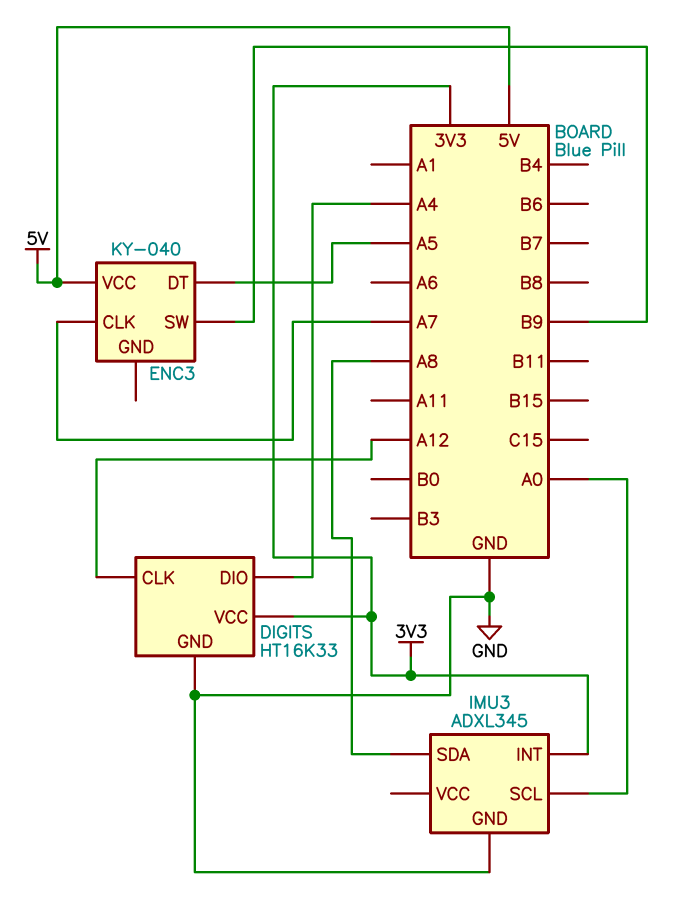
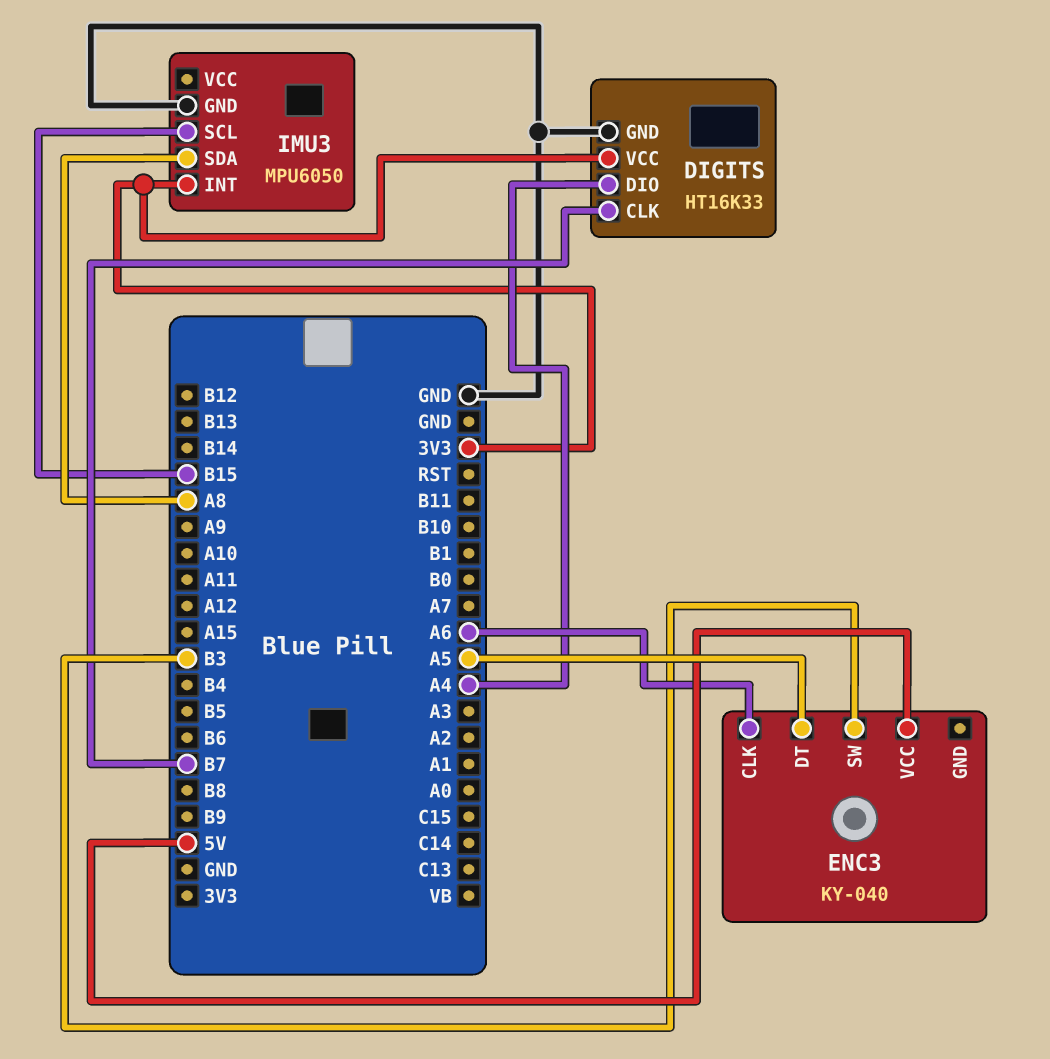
DIGITS pin CLK: A12 -> B7
ENC3 pin CLK: A7 -> A6
ENC3 pin SW: B9 -> B3
IMU3: ADXL345 -> MPU6050
IMU3 pin SCL: A0 -> B15

